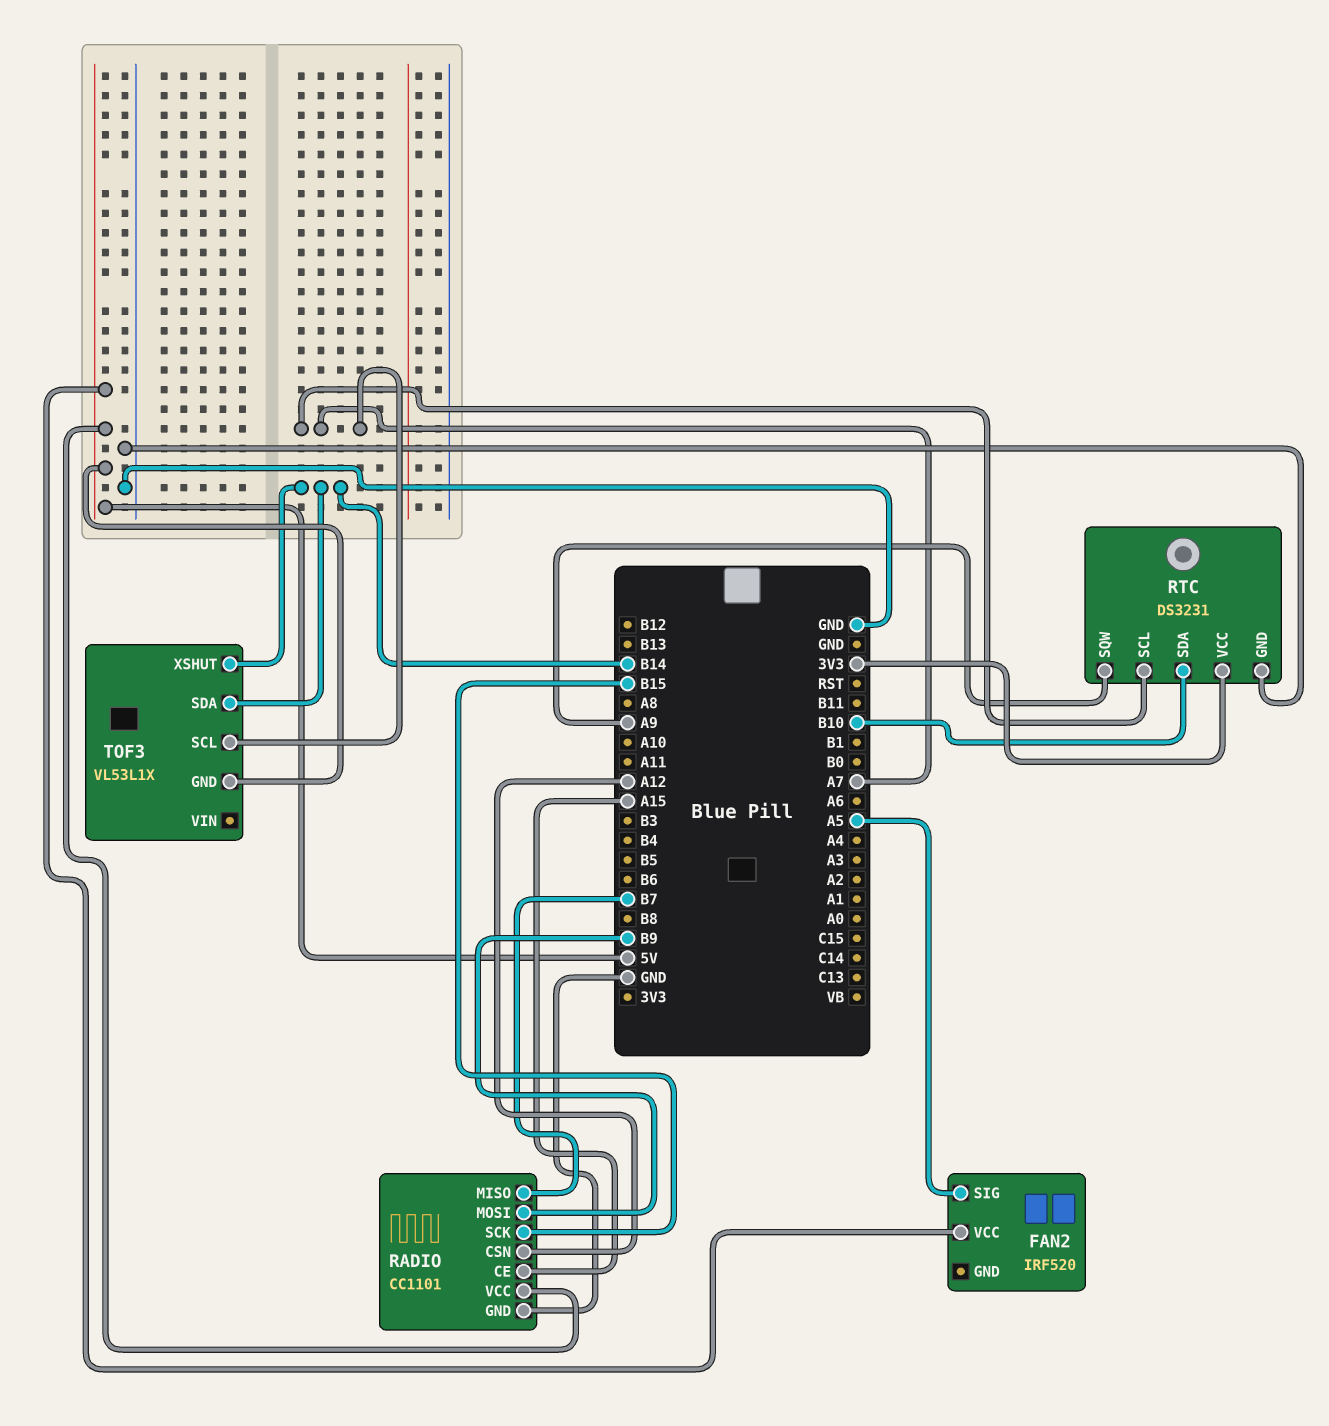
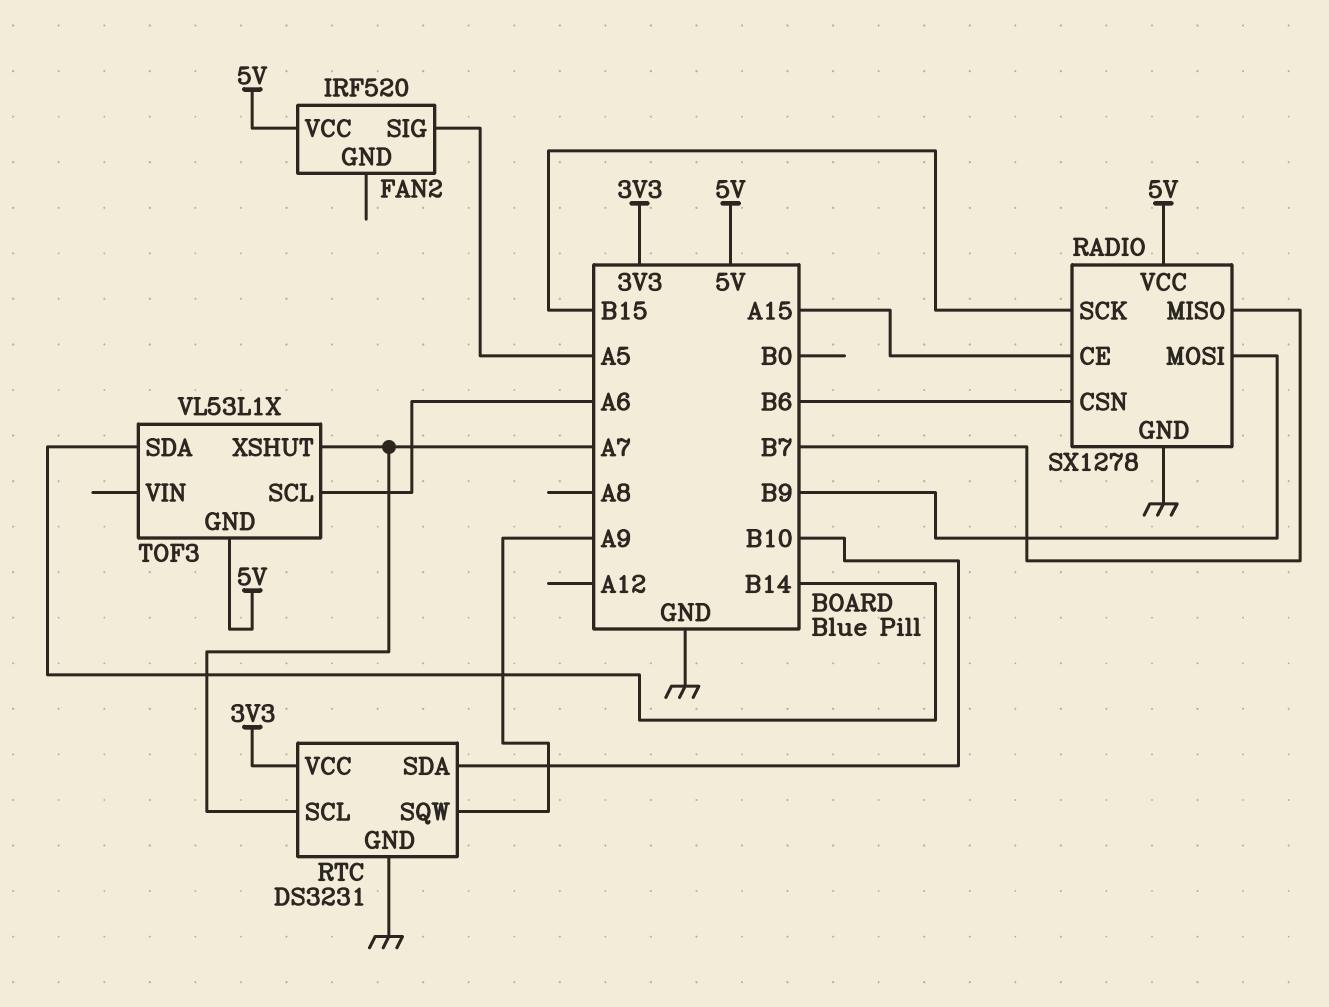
RADIO: CC1101 -> SX1278
RADIO pin CSN: A12 -> B6
TOF3 pin SCL: A7 -> A6
TOF3 pin XSHUT: B14 -> A7

